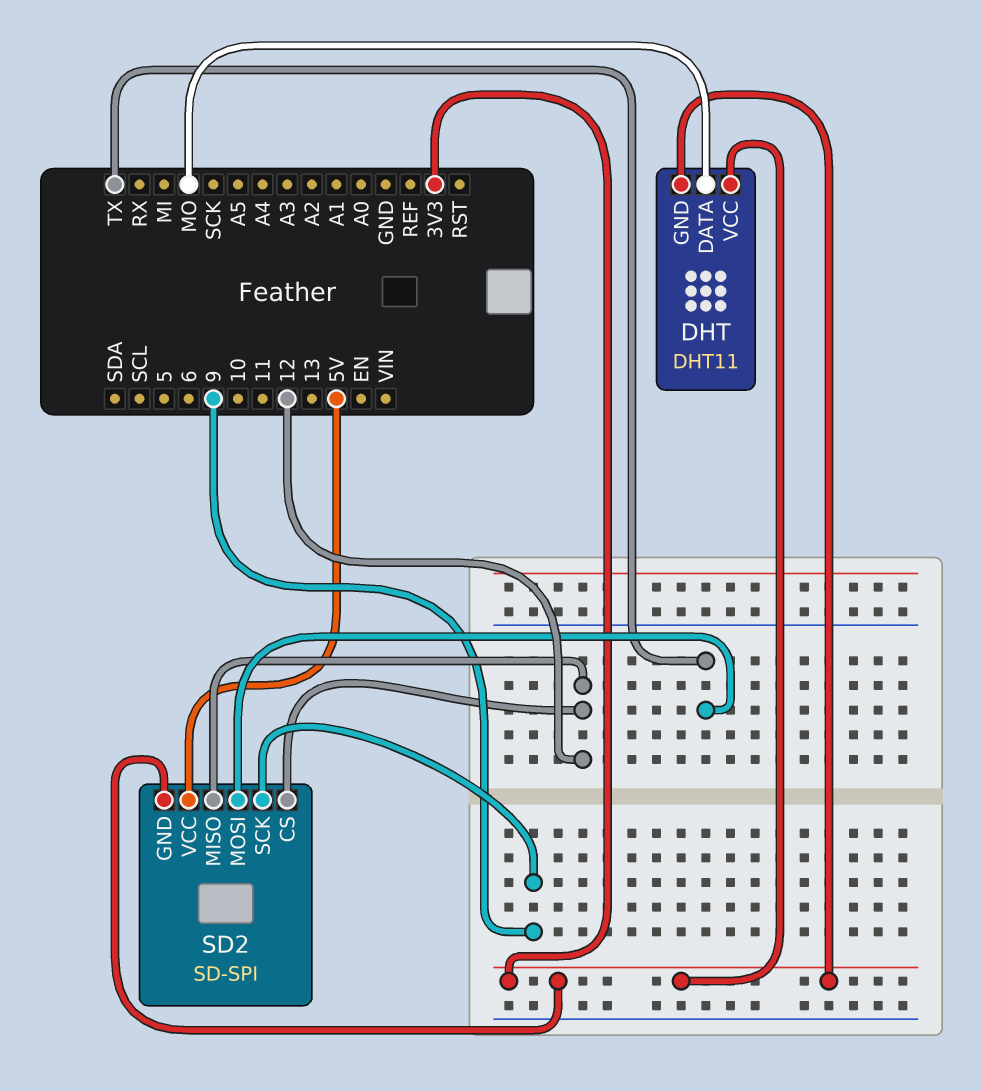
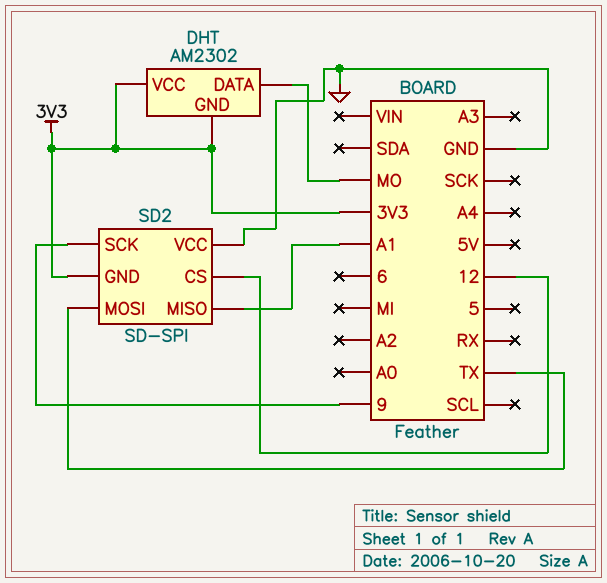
DHT: DHT11 -> AM2302
SD2 pin MISO: 12 -> A1
SD2 pin VCC: 5V -> GND

